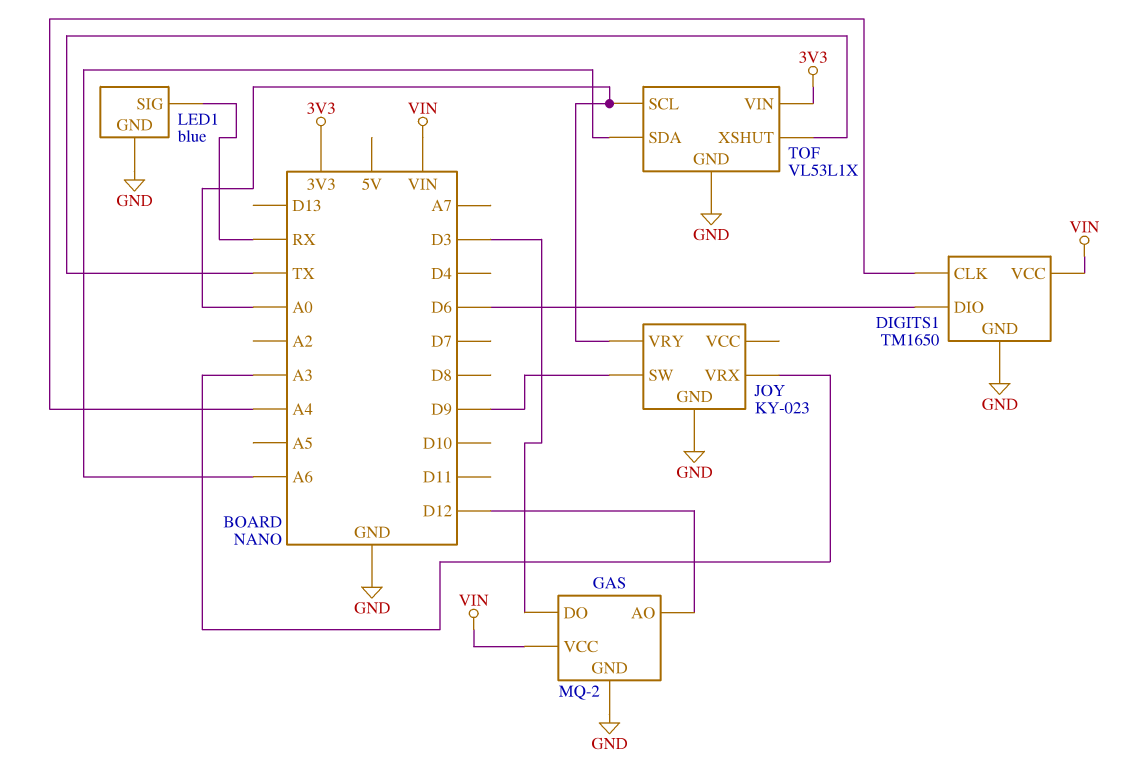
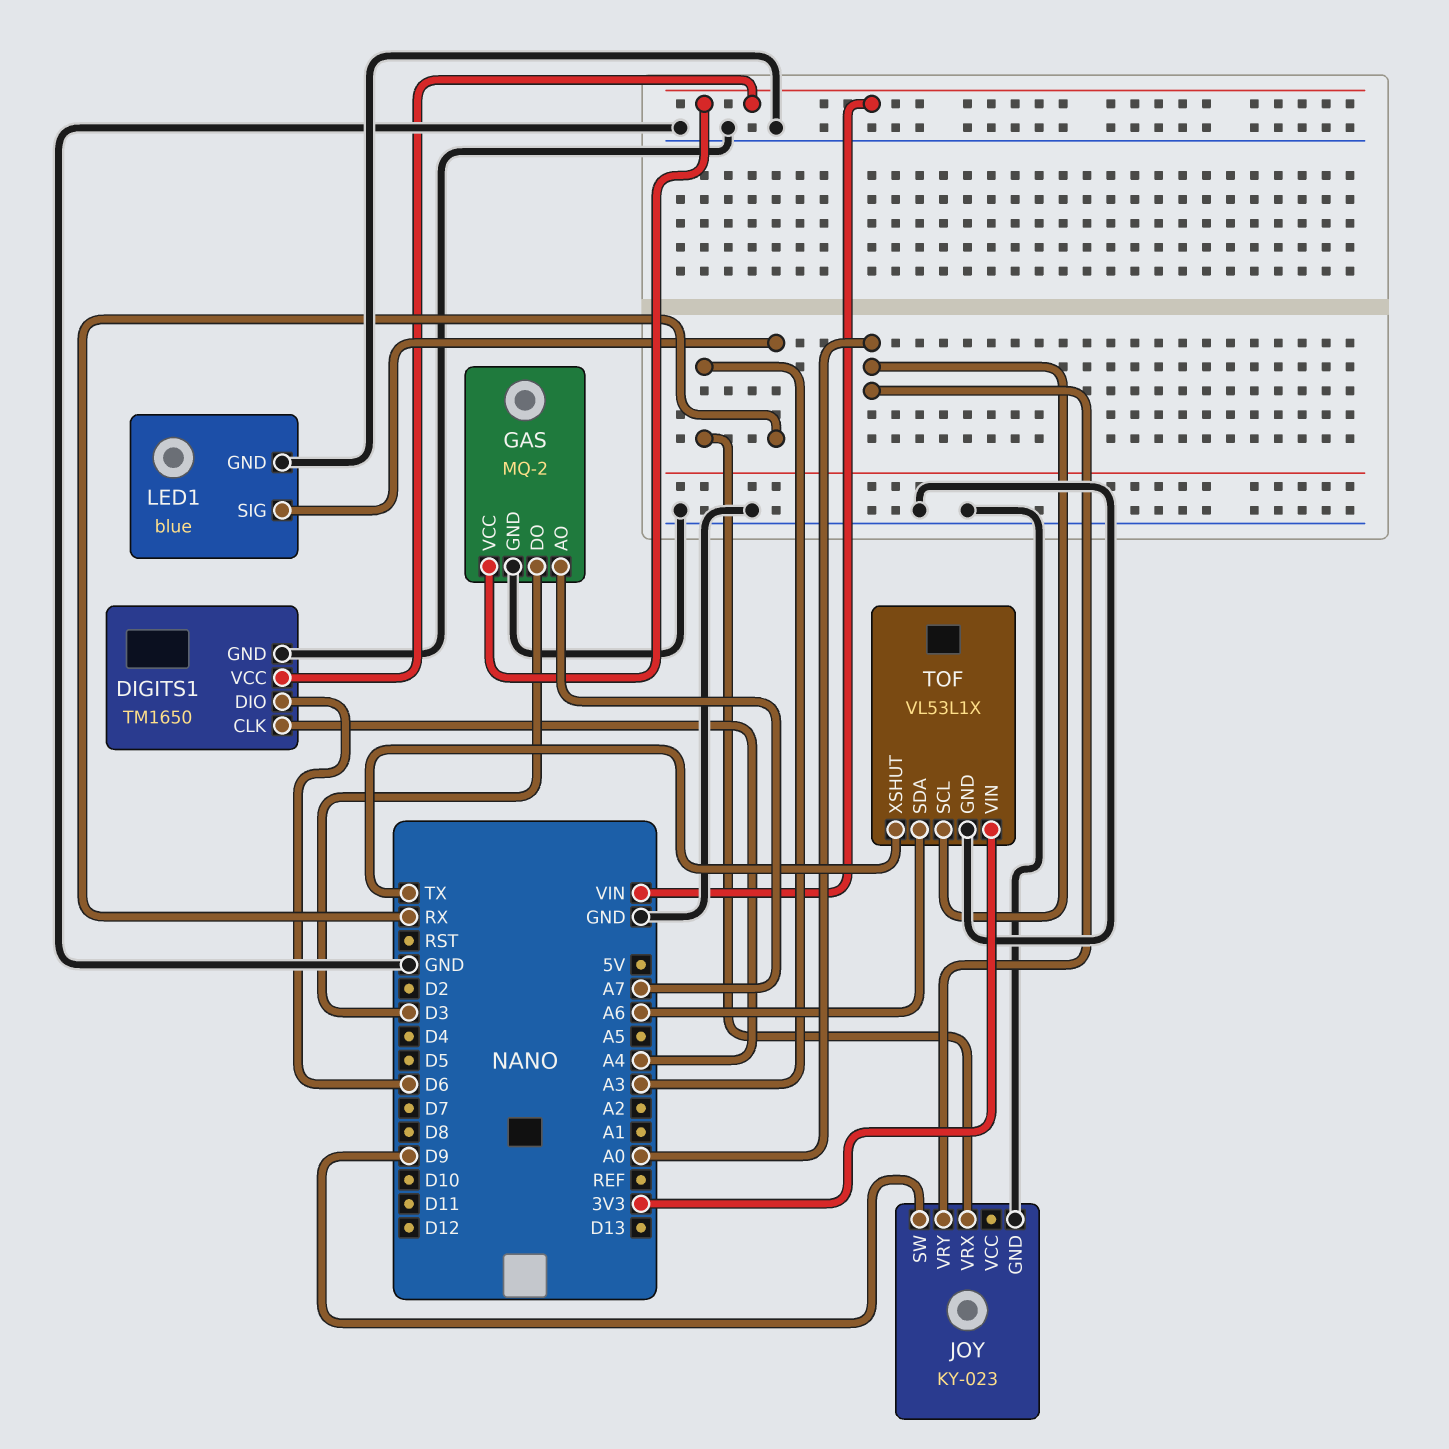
GAS pin AO: D12 -> A7

